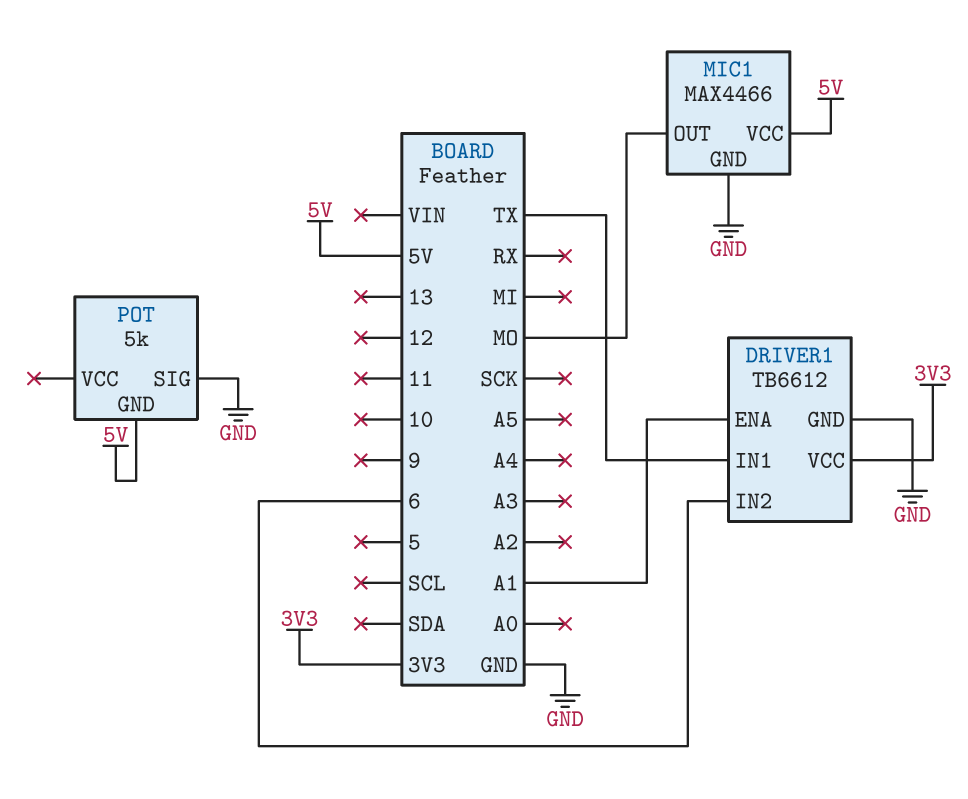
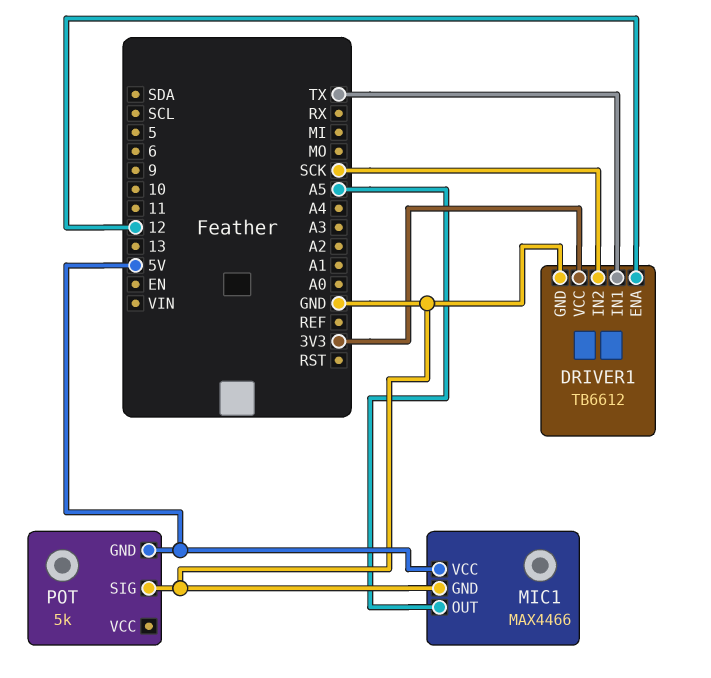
DRIVER1 pin ENA: A1 -> 12
DRIVER1 pin IN2: 6 -> SCK
MIC1 pin OUT: MO -> A5

